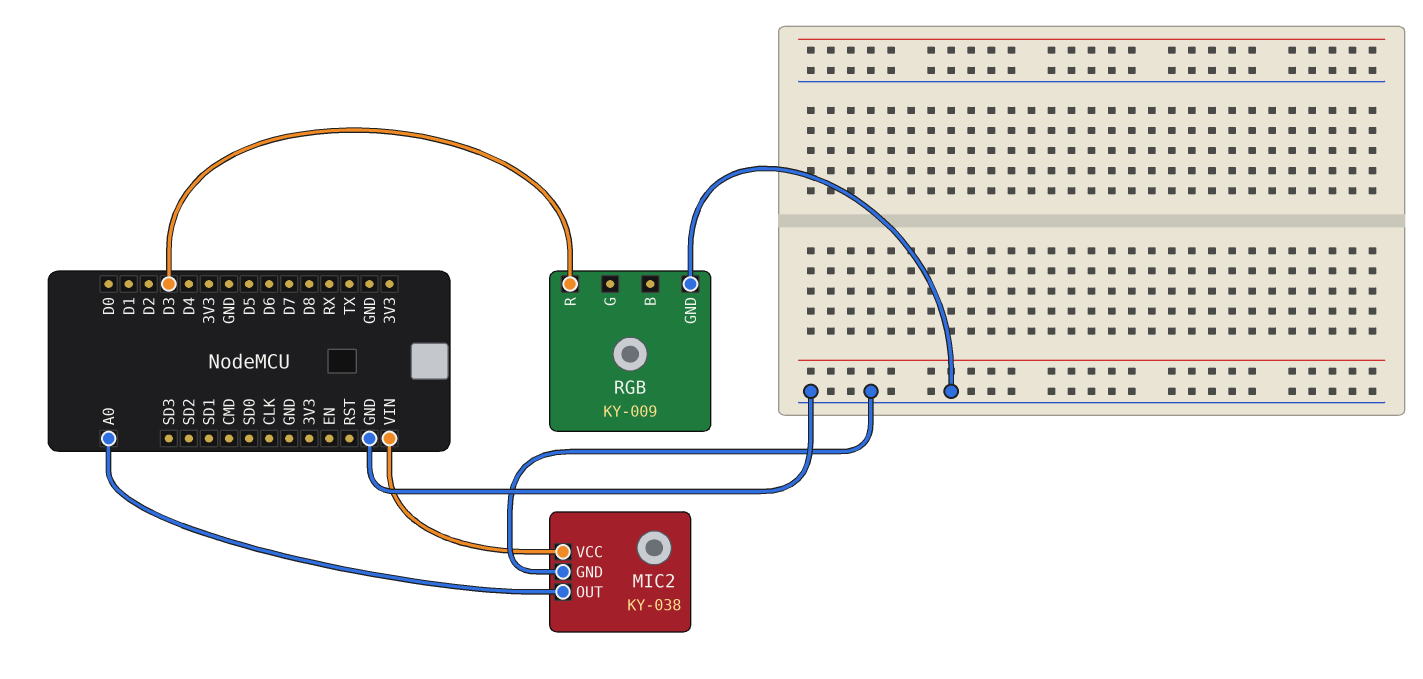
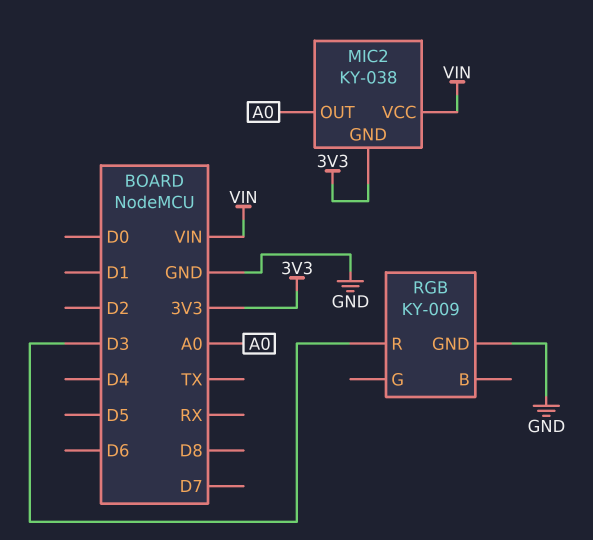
MIC2 pin GND: GND -> 3V3

